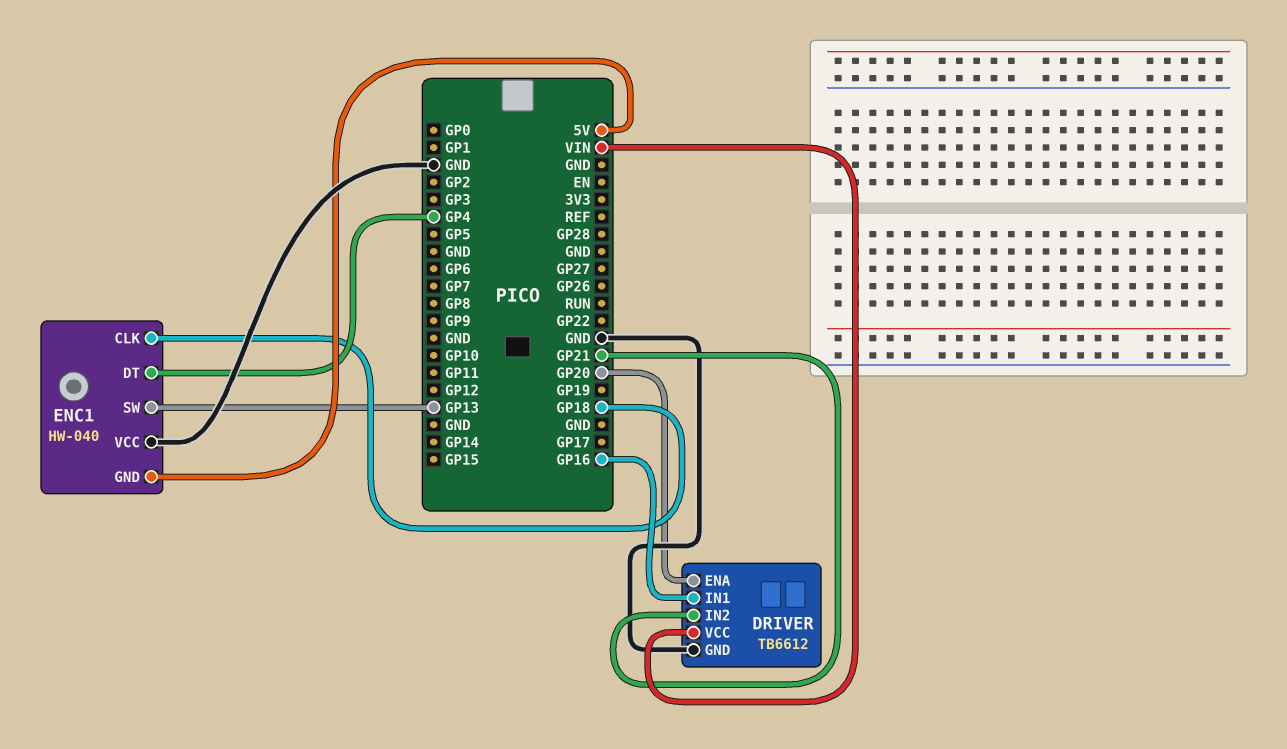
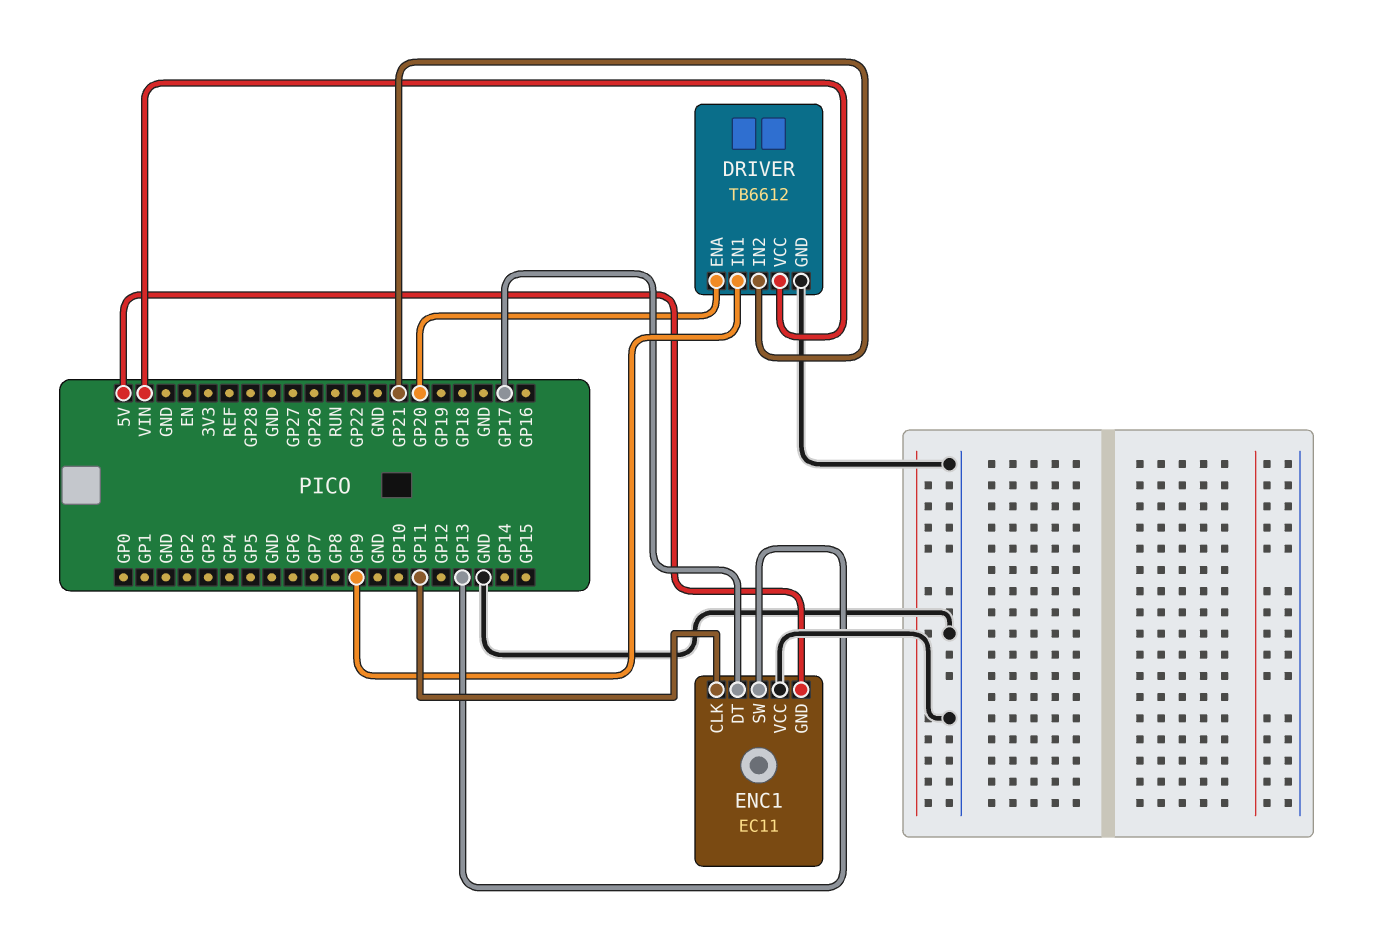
DRIVER pin IN1: GP16 -> GP9
ENC1: HW-040 -> EC11
ENC1 pin CLK: GP18 -> GP11
ENC1 pin DT: GP4 -> GP17

